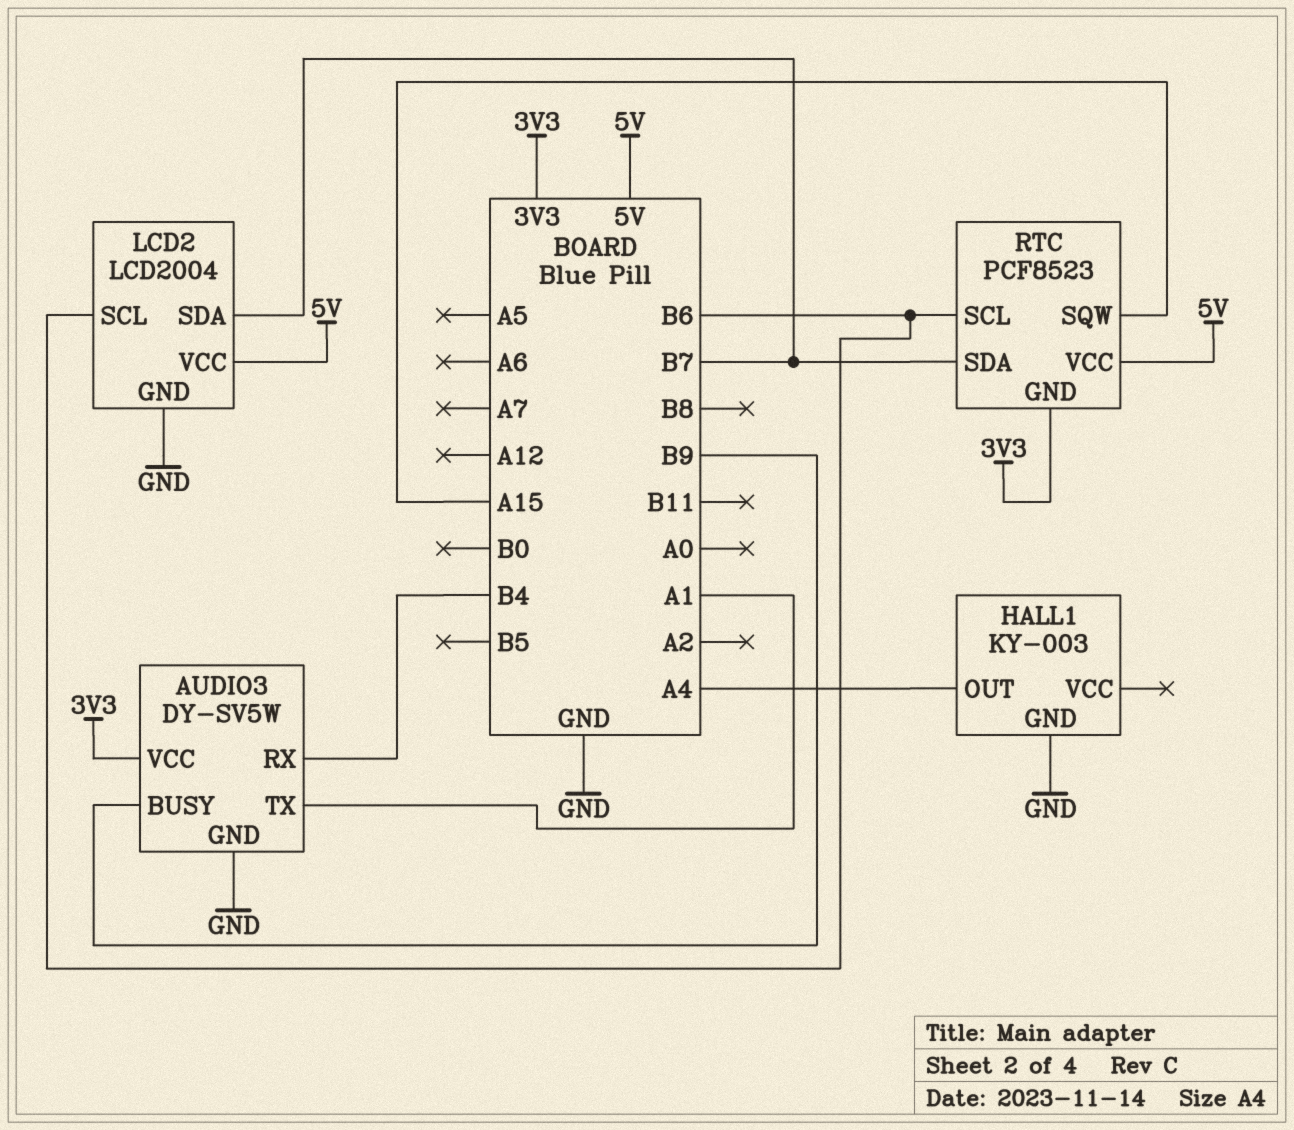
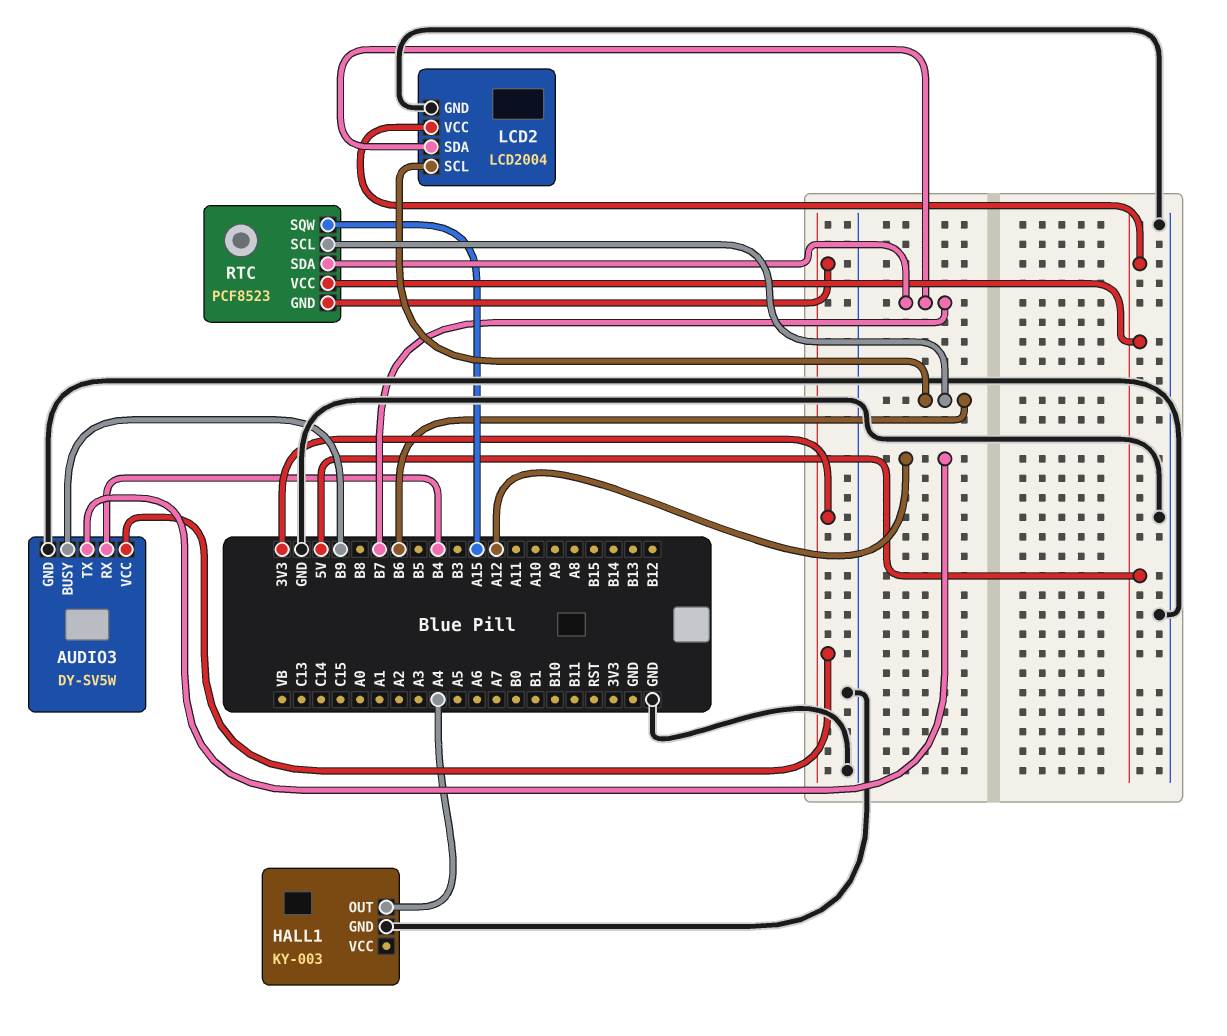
AUDIO3 pin TX: A1 -> A12

